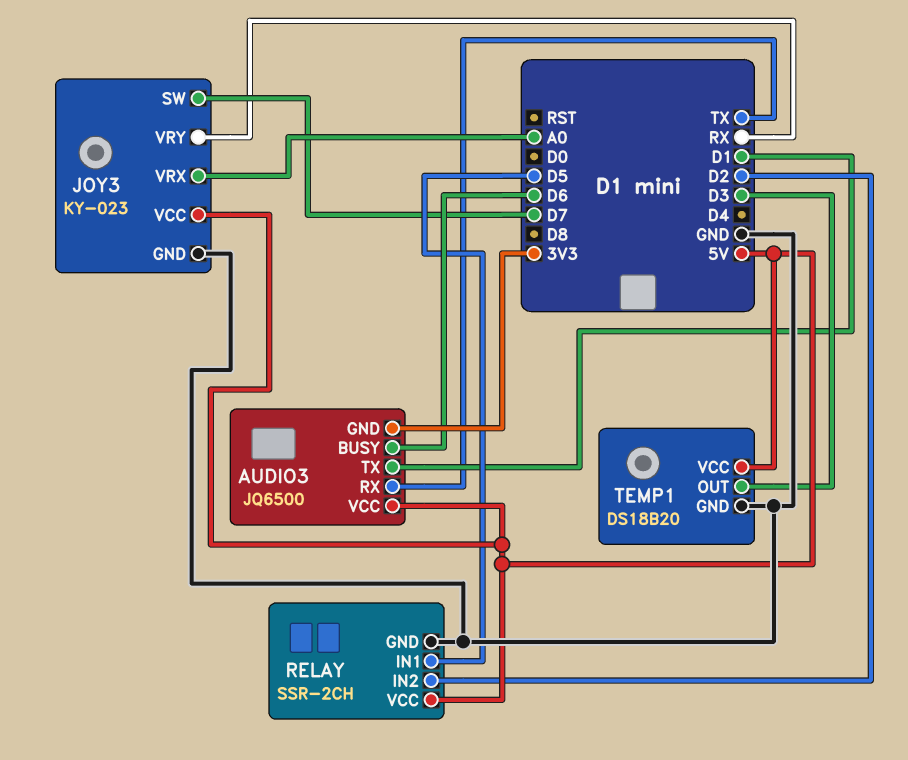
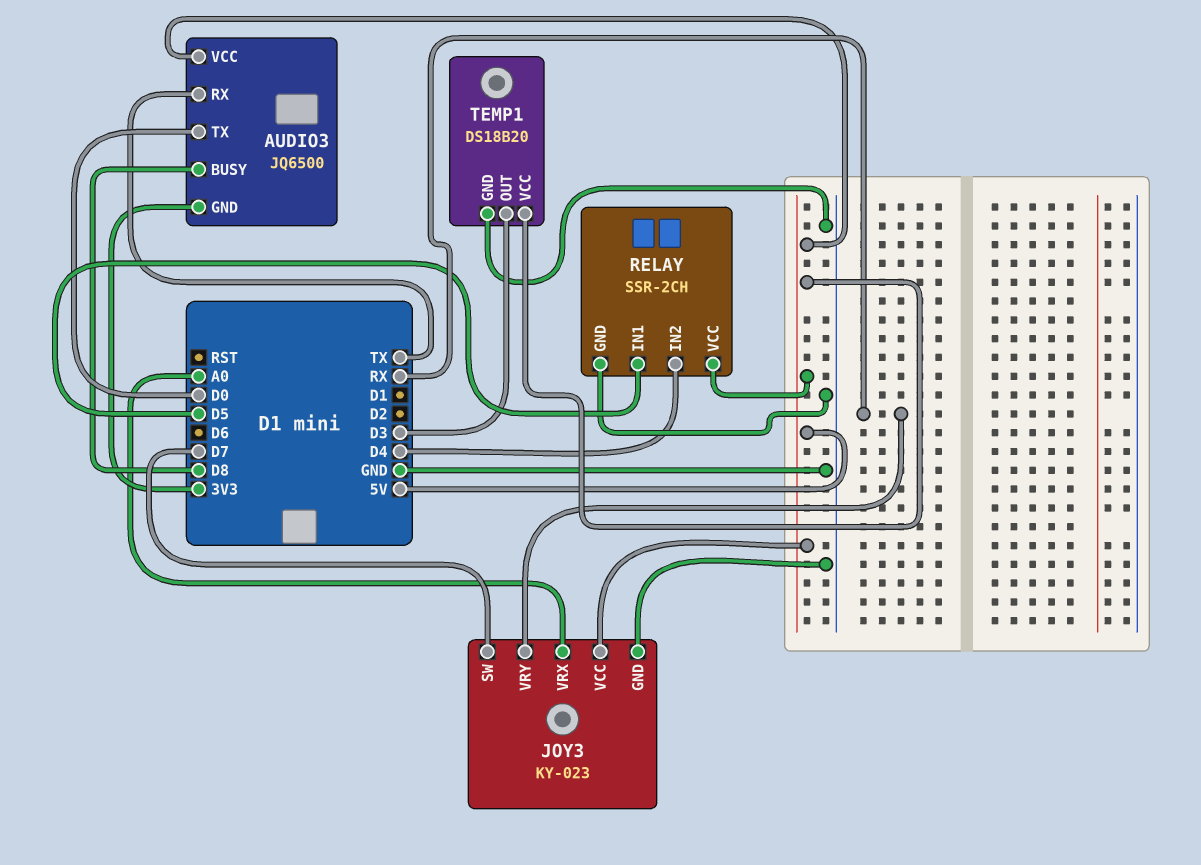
AUDIO3 pin BUSY: D6 -> D8
AUDIO3 pin TX: D1 -> D0
RELAY pin IN2: D2 -> D4

